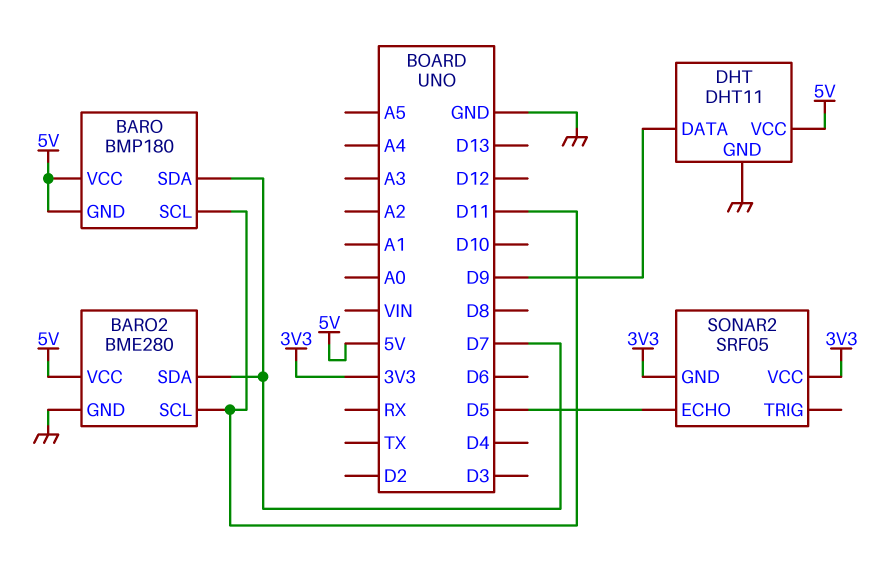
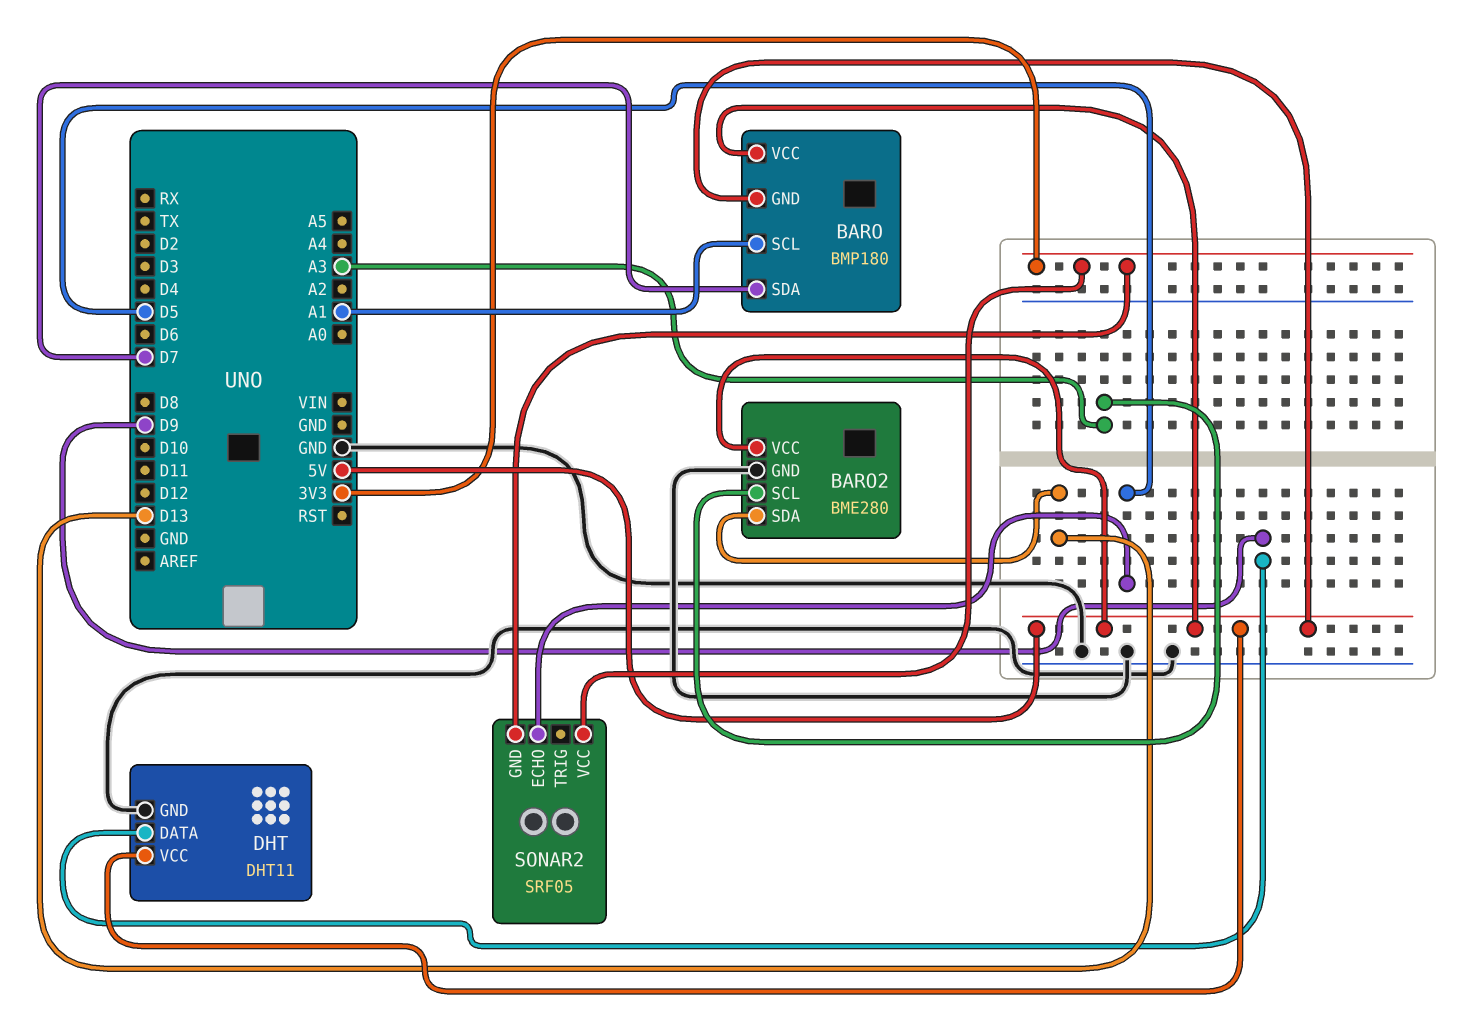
BARO pin SCL: D11 -> A1
BARO2 pin SCL: D11 -> A3
BARO2 pin SDA: D7 -> D13

